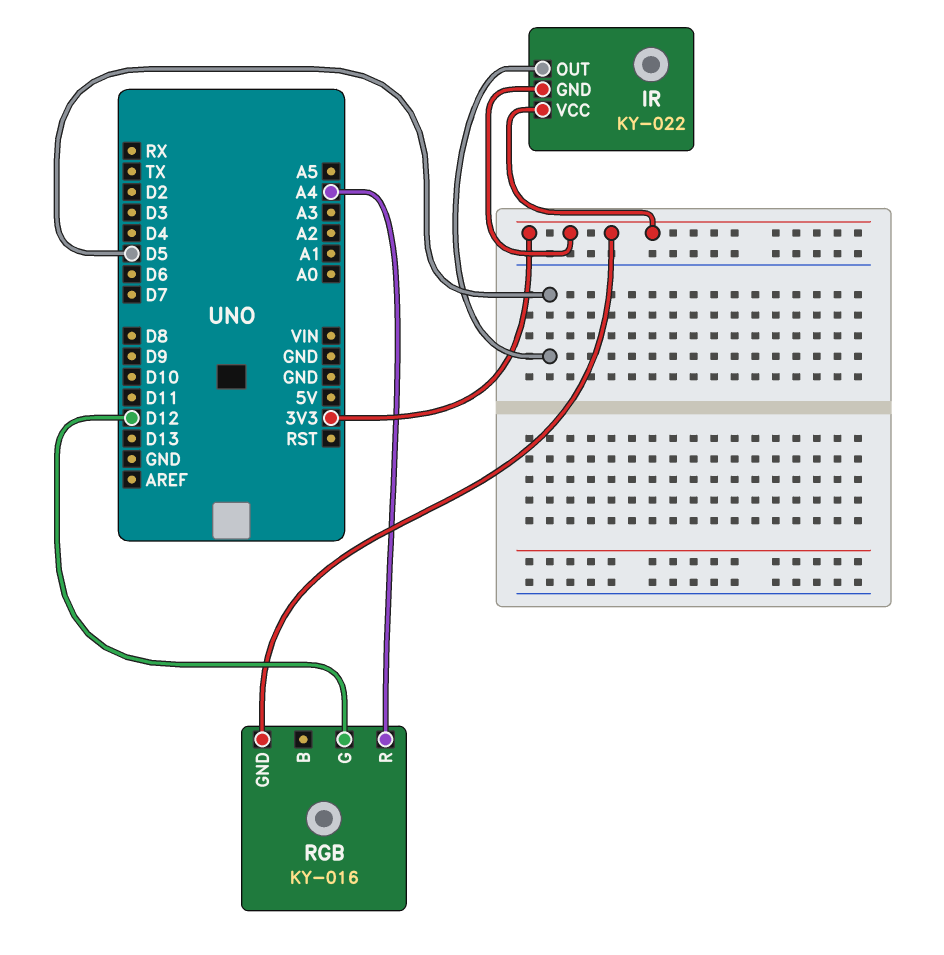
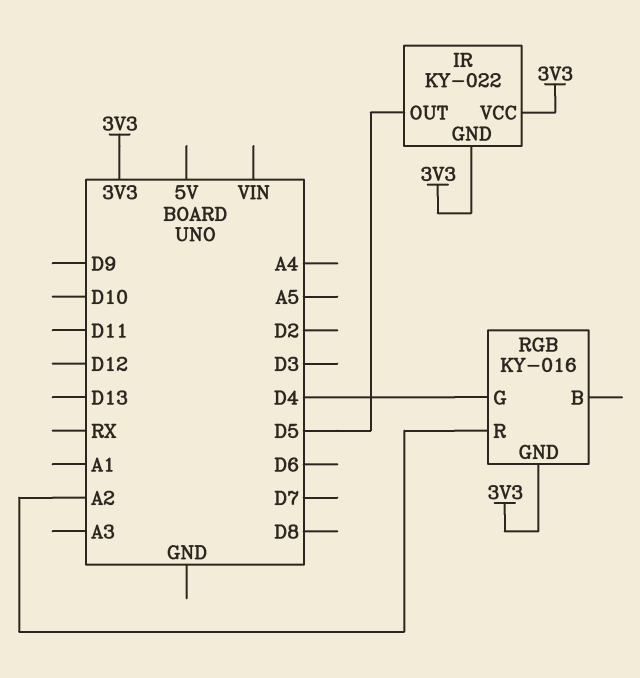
RGB pin G: D12 -> D4
RGB pin R: A4 -> A2

